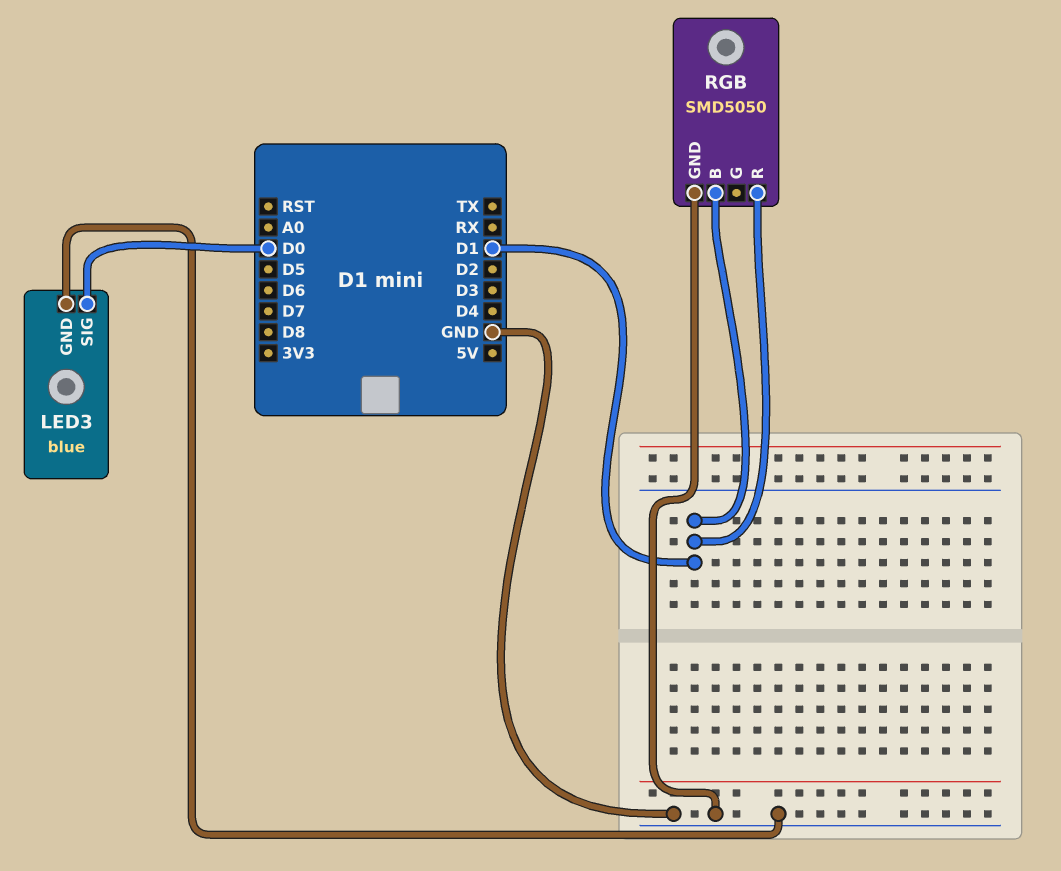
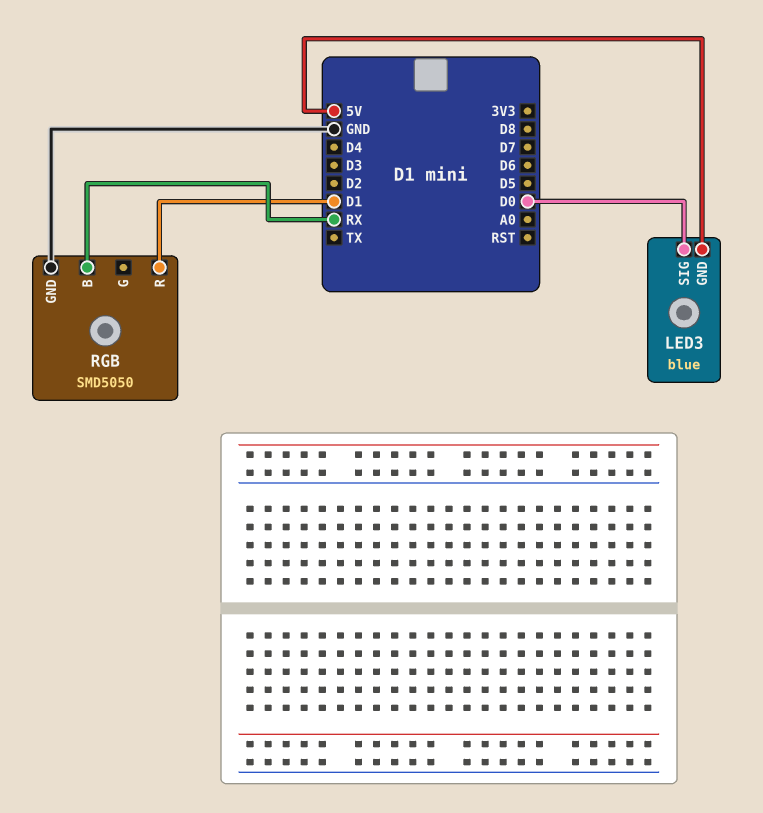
LED3 pin GND: GND -> 5V
RGB pin B: D1 -> RX

